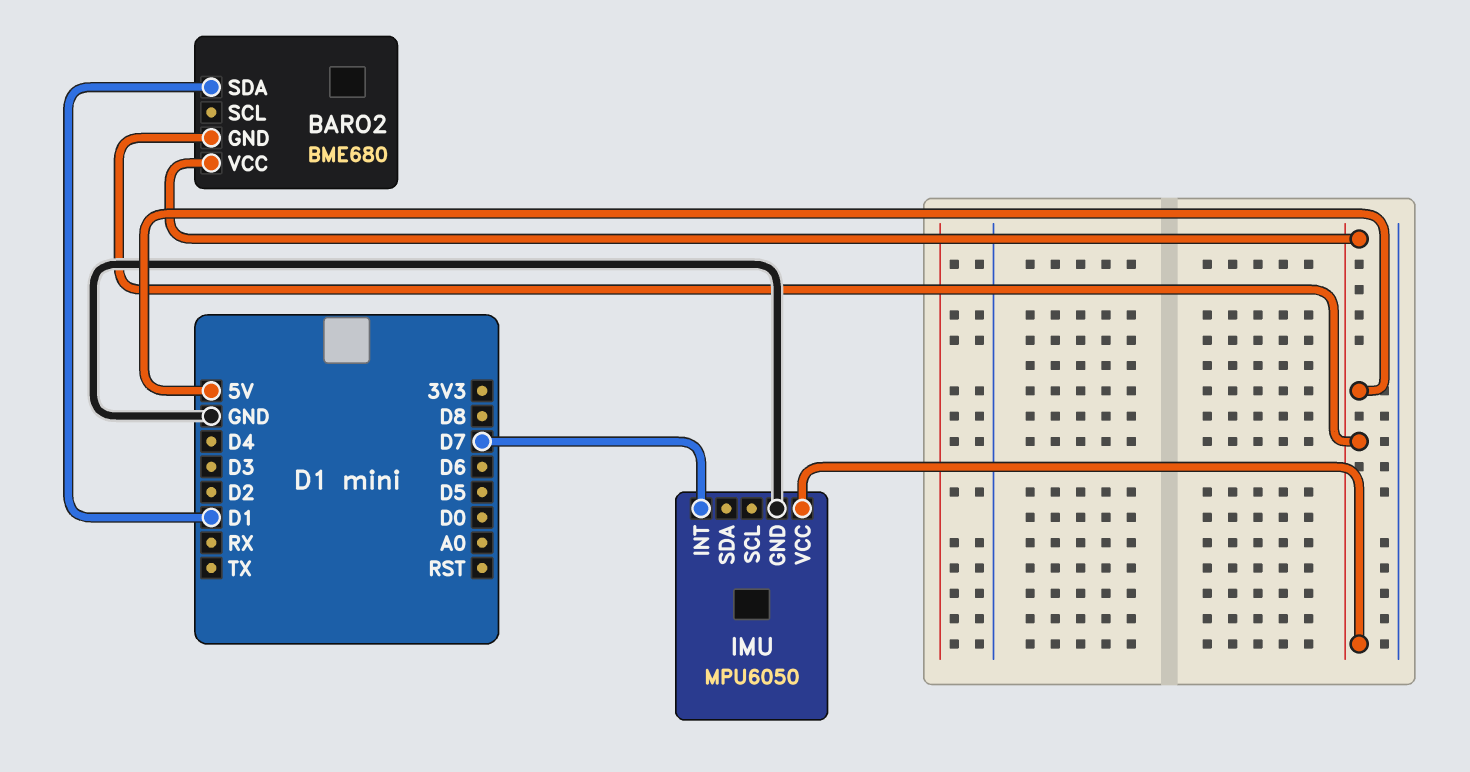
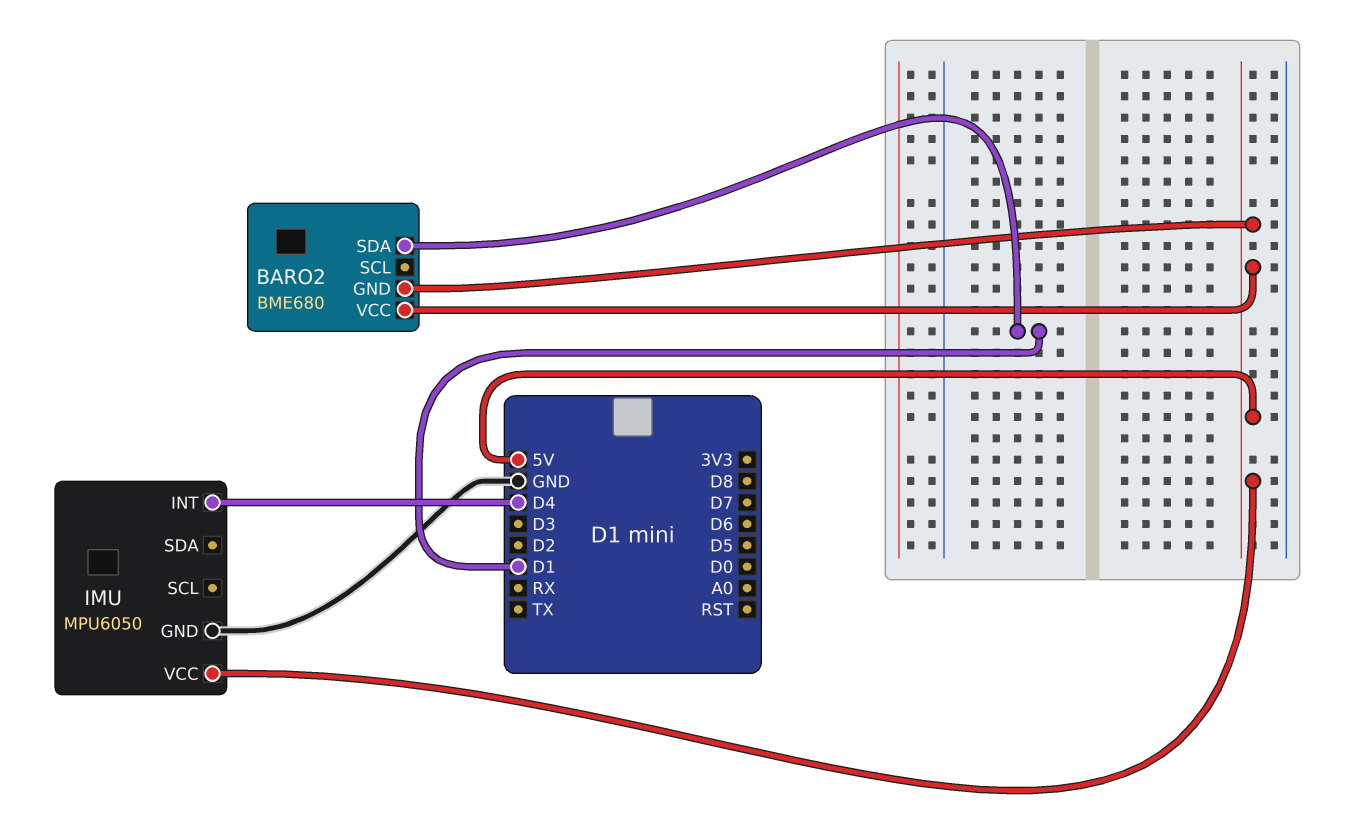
IMU pin INT: D7 -> D4

